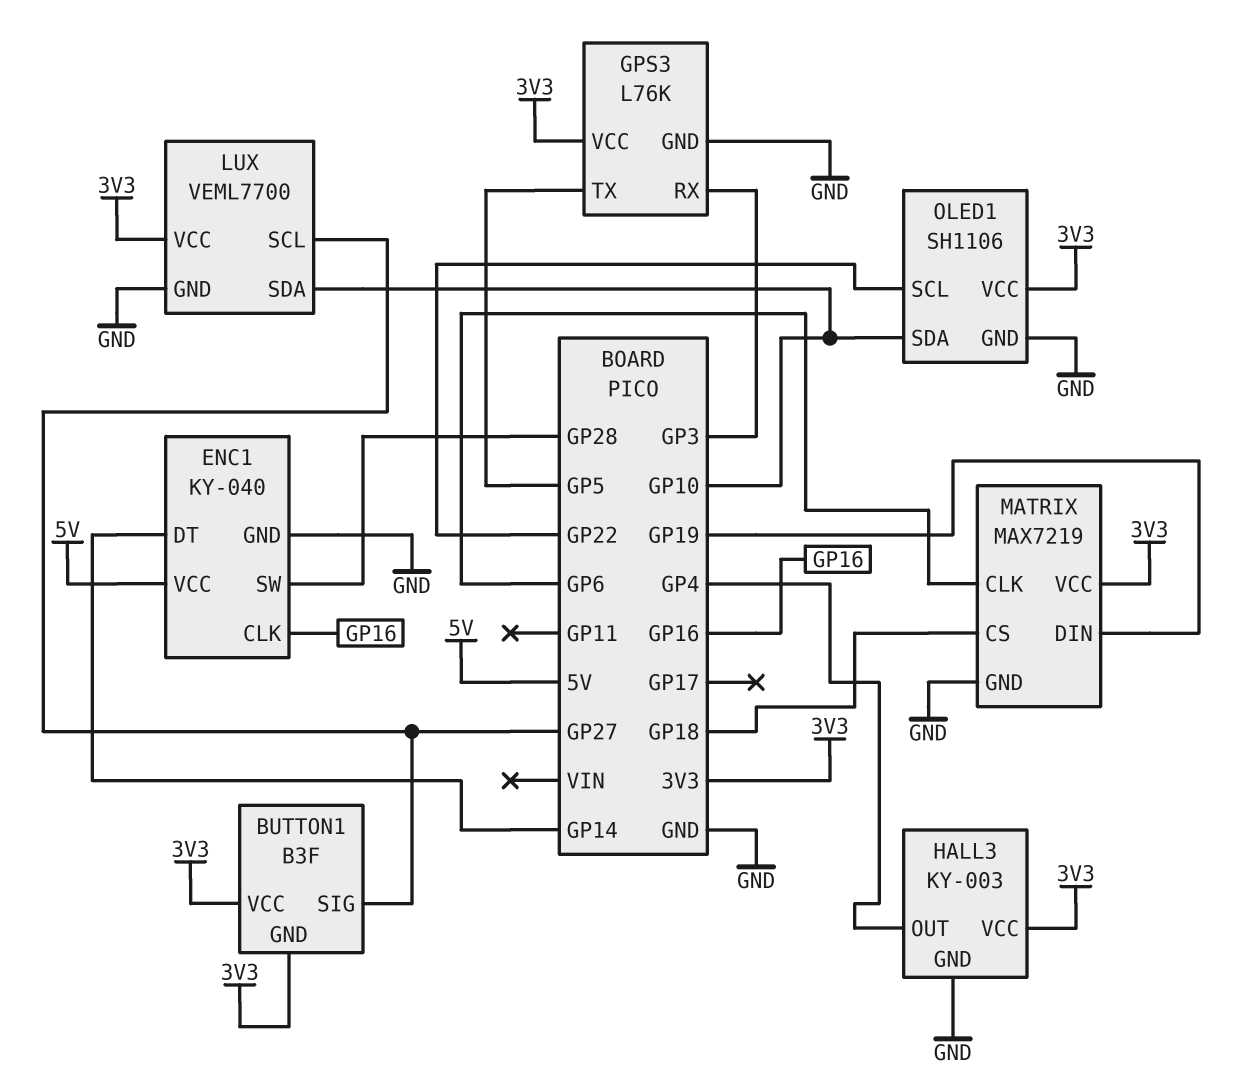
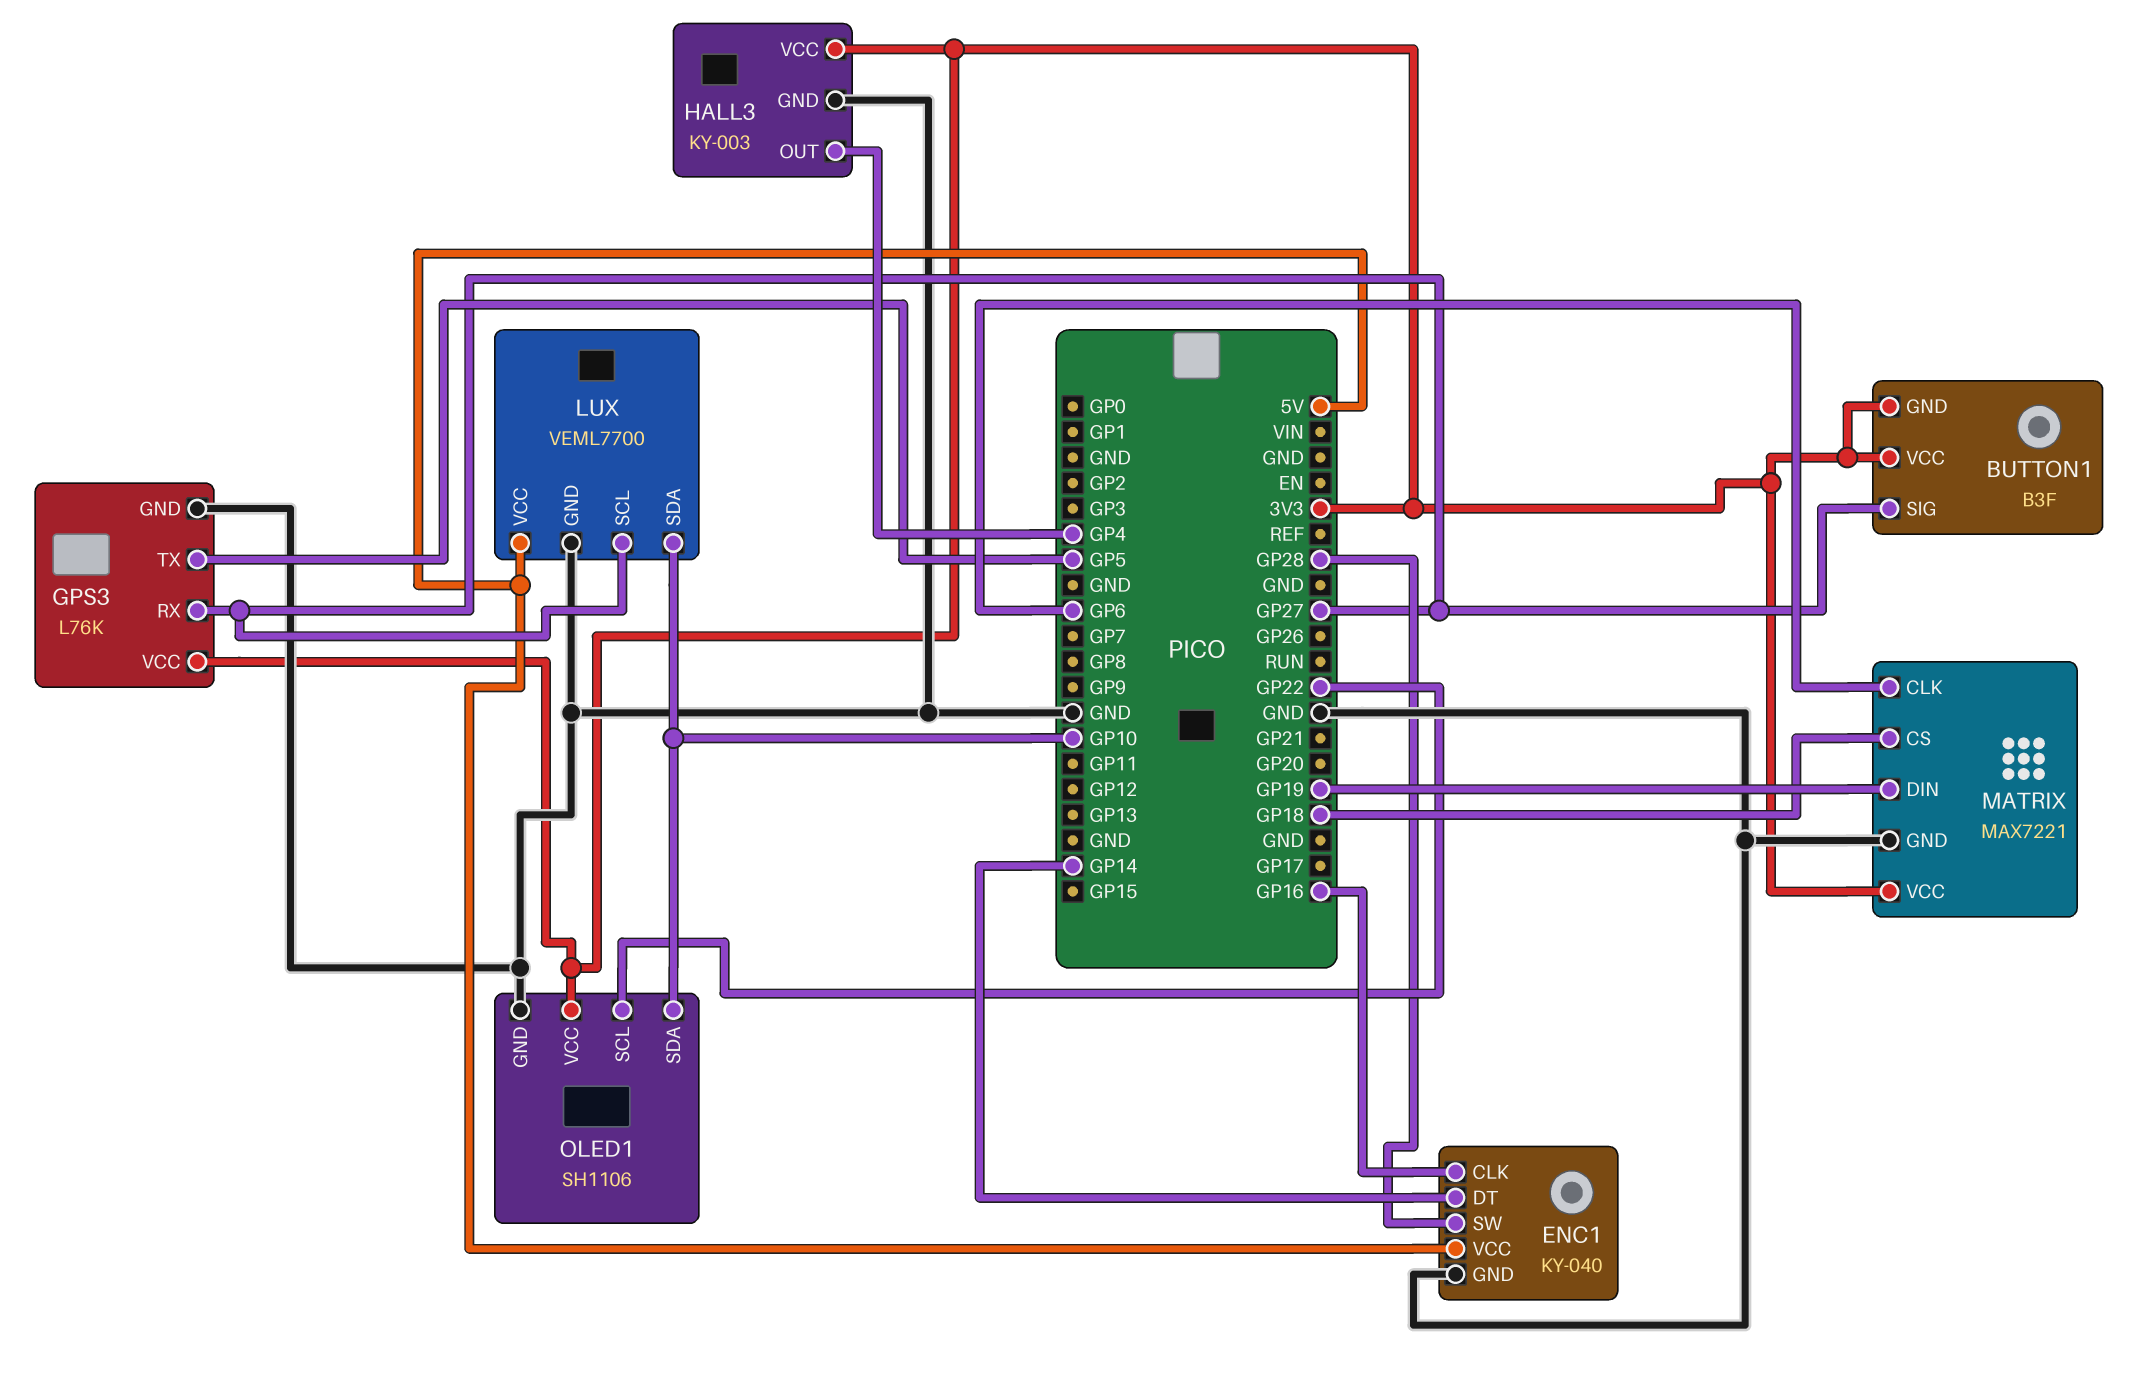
GPS3 pin RX: GP3 -> GP27
LUX pin VCC: 3V3 -> 5V
MATRIX: MAX7219 -> MAX7221

